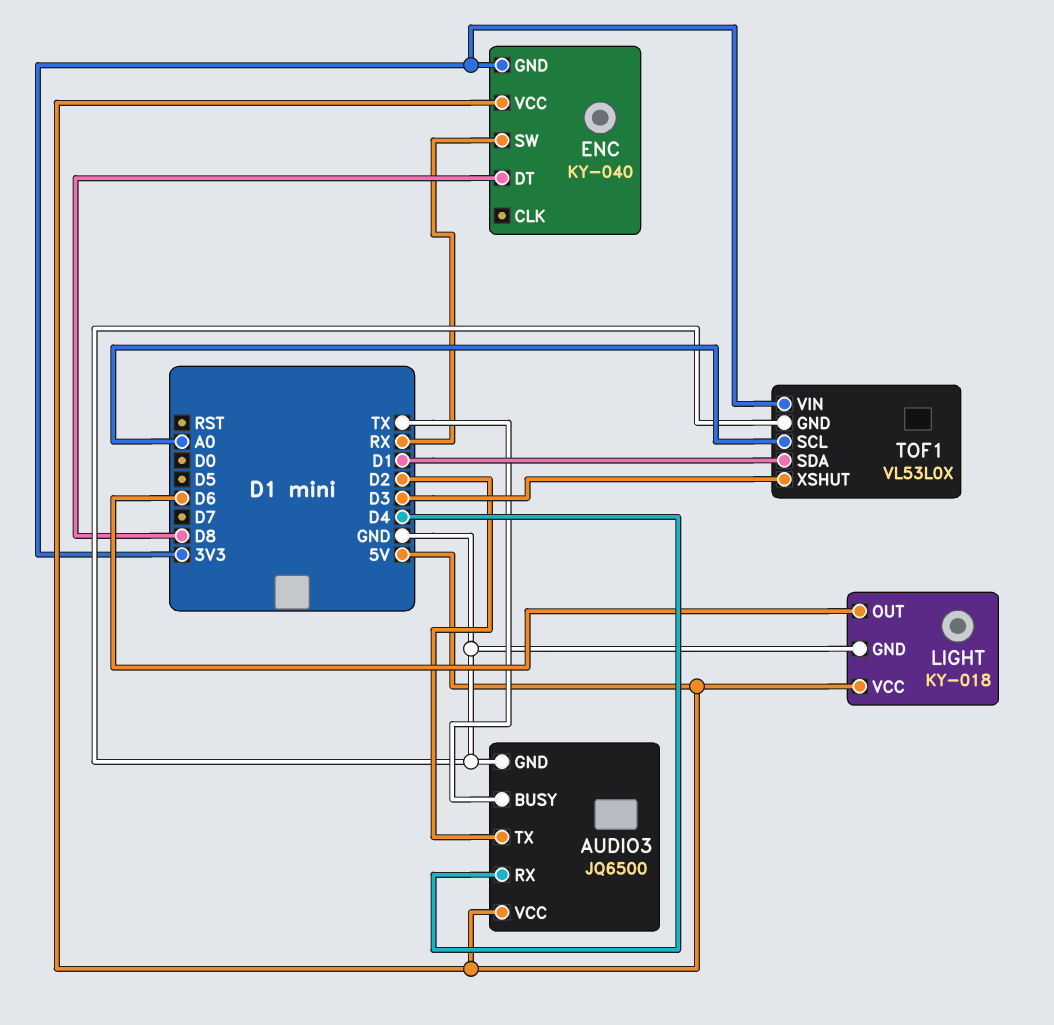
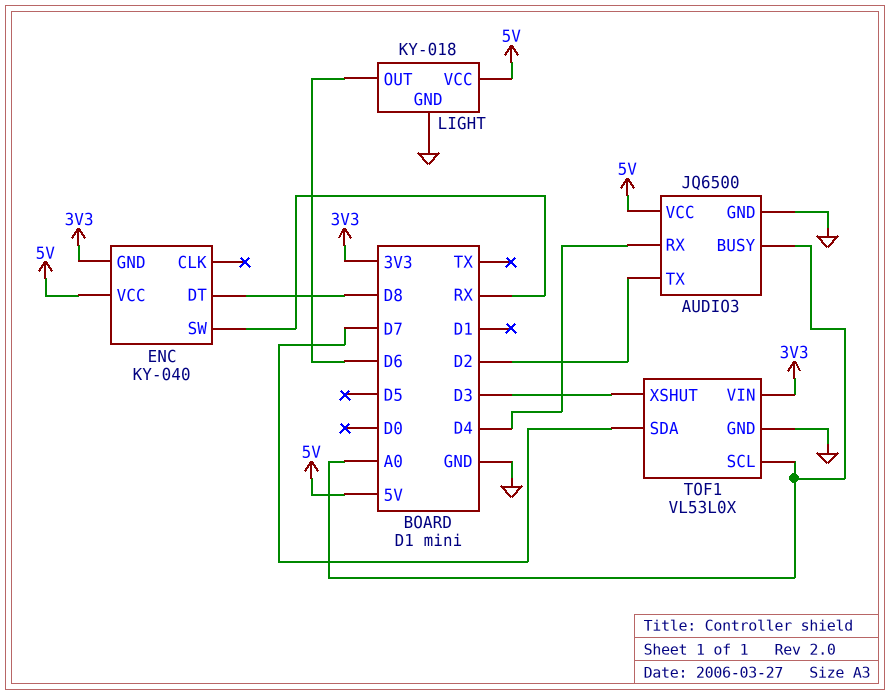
AUDIO3 pin BUSY: TX -> A0
TOF1 pin SDA: D1 -> D7

